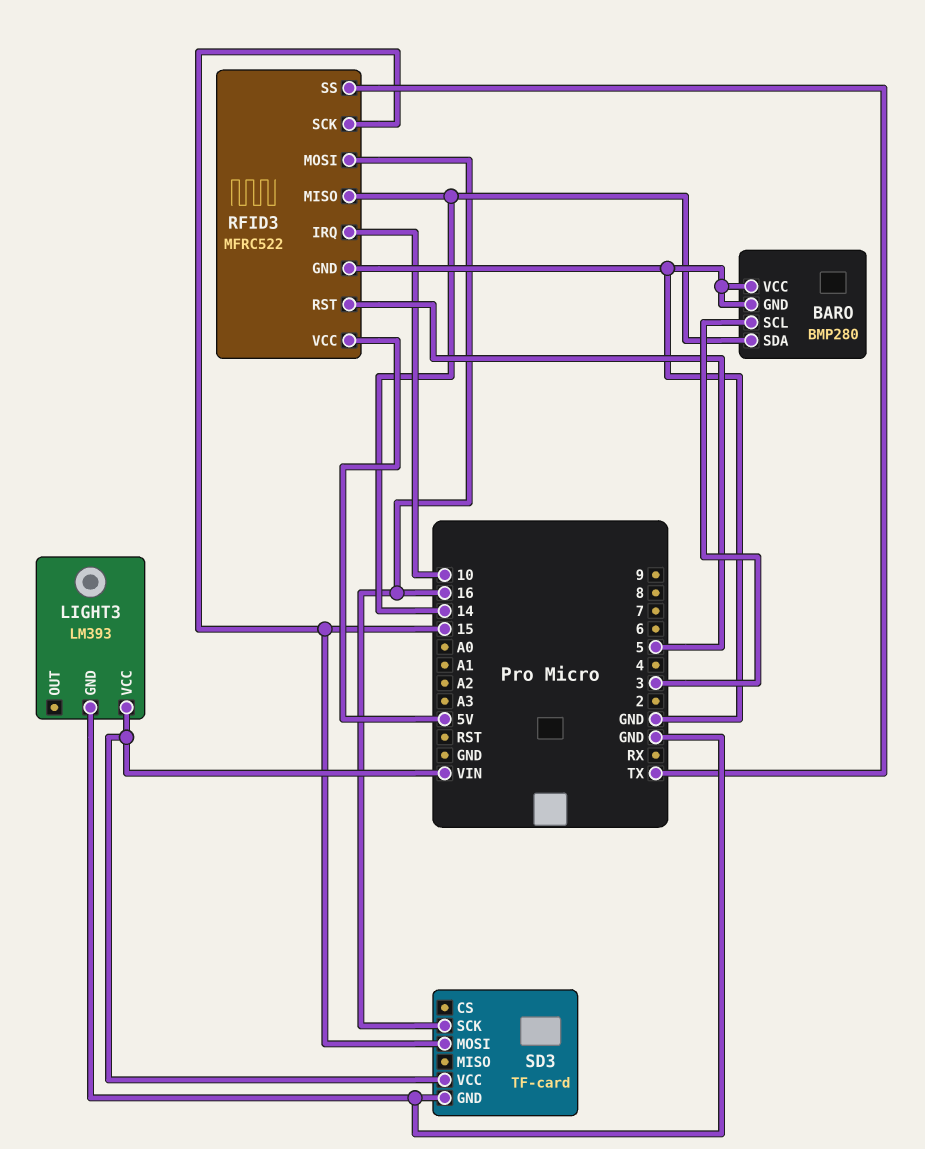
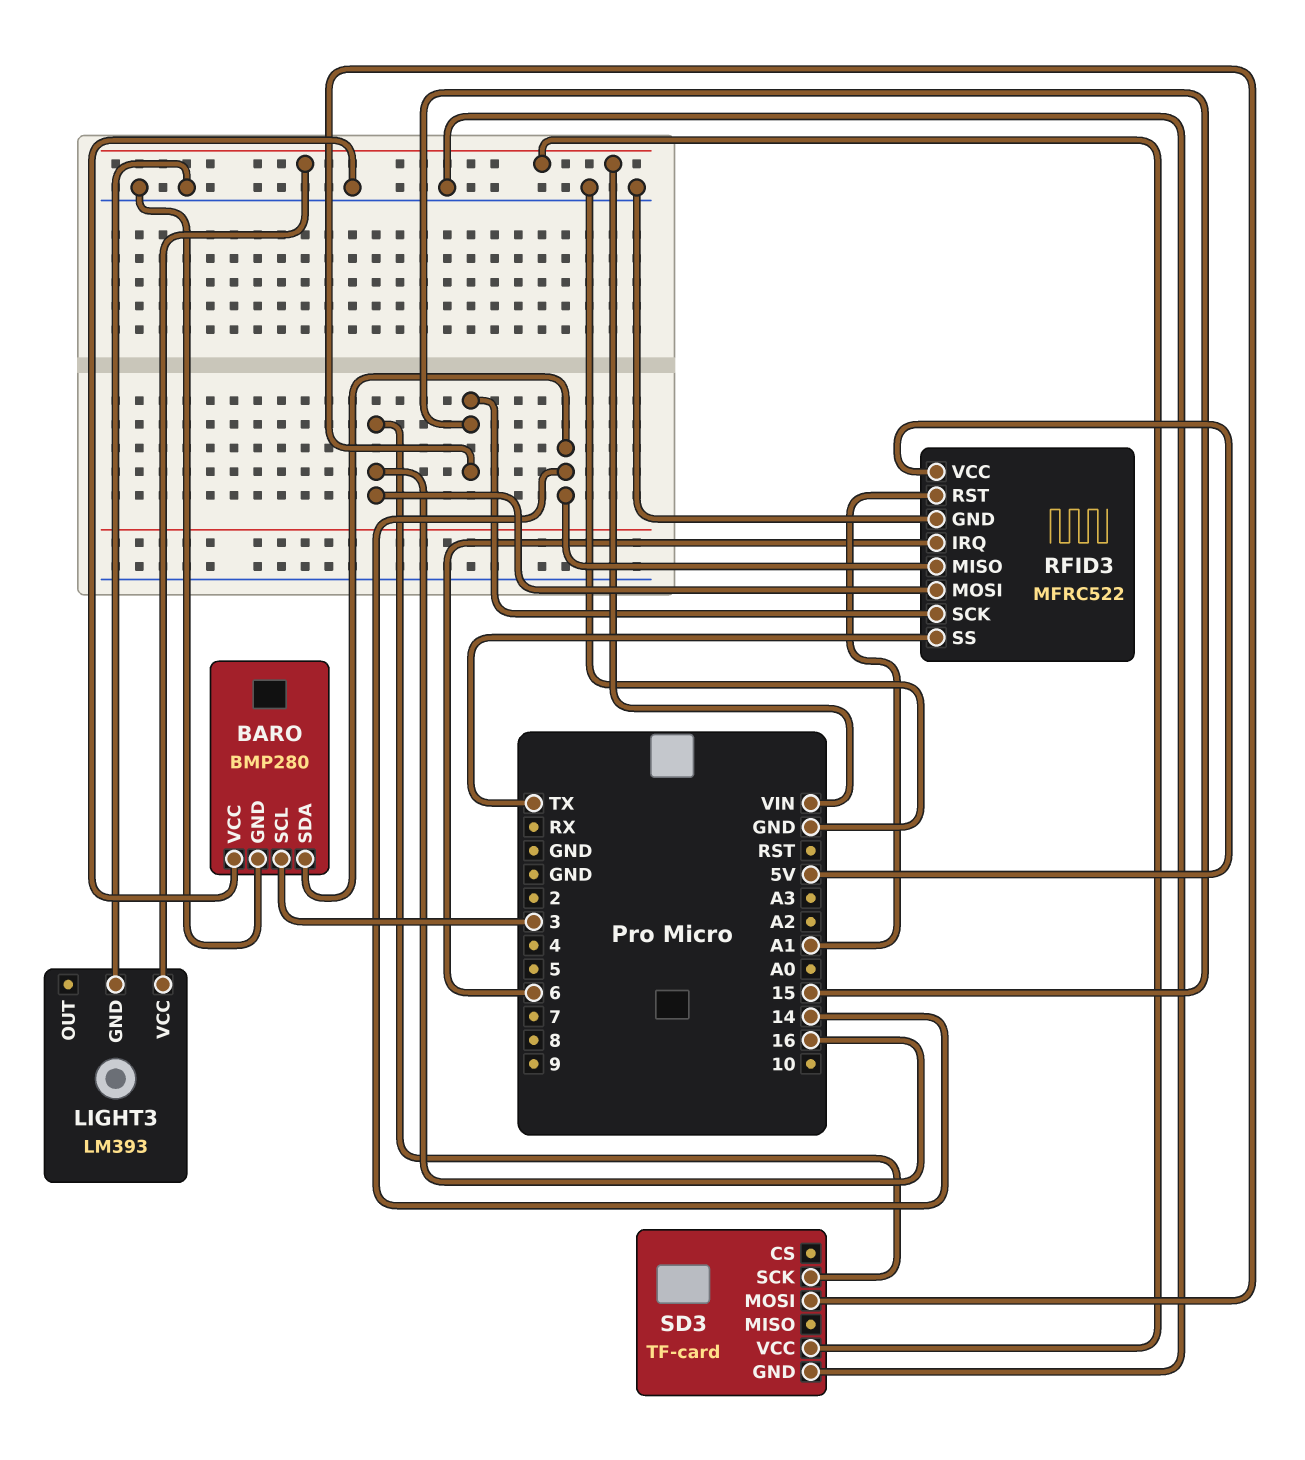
RFID3 pin IRQ: 10 -> 6
RFID3 pin RST: 5 -> A1

